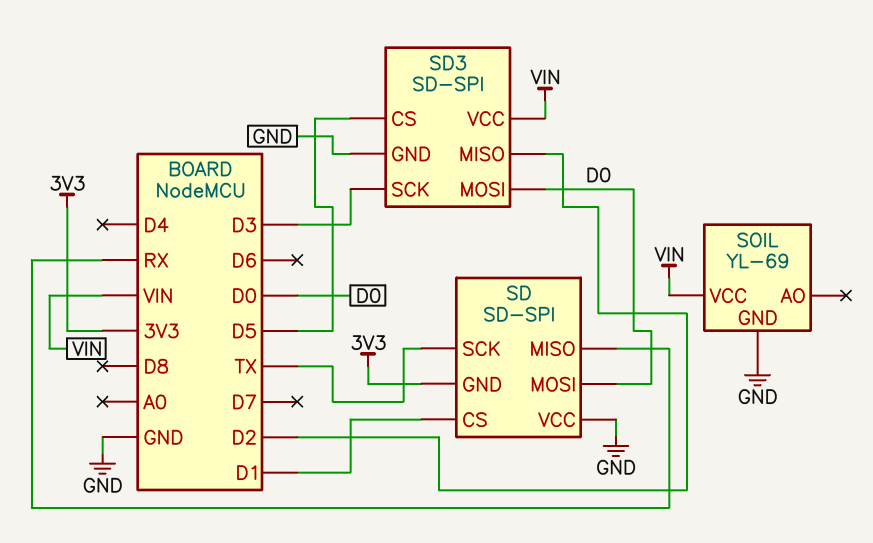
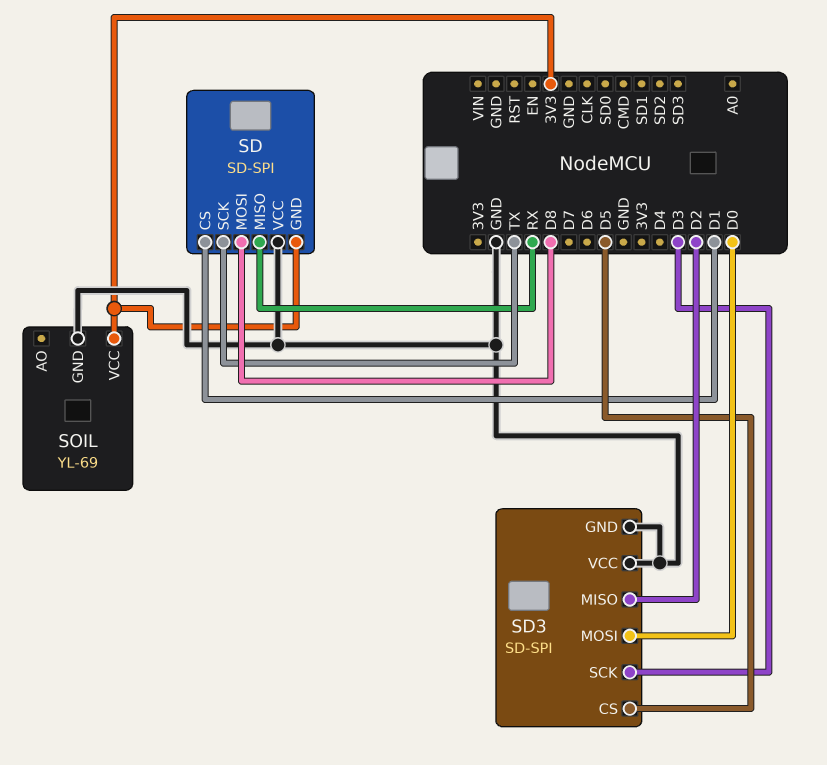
SD pin MOSI: D0 -> D8
SD3 pin VCC: VIN -> GND
SOIL pin VCC: VIN -> 3V3

